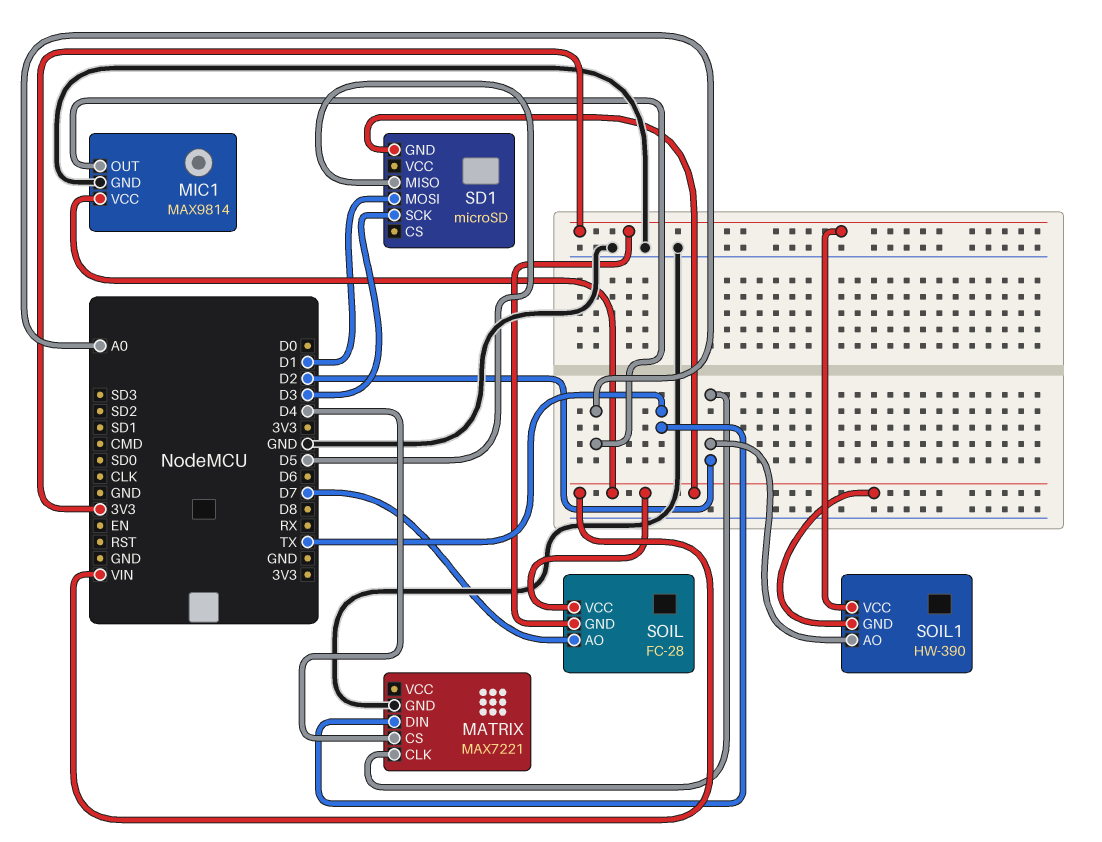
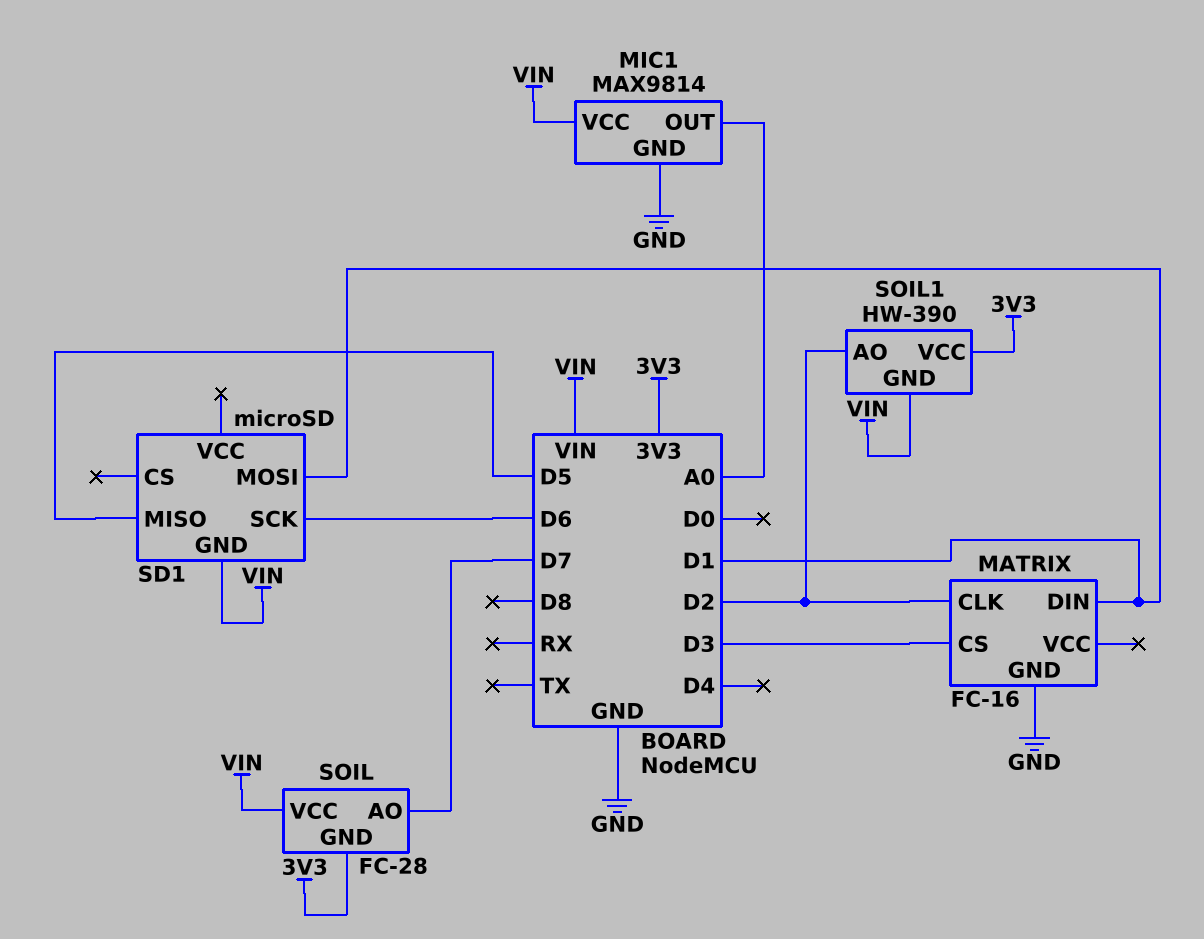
MATRIX: MAX7221 -> FC-16
MATRIX pin CS: D4 -> D3
MATRIX pin DIN: TX -> D1
SD1 pin SCK: D3 -> D6

